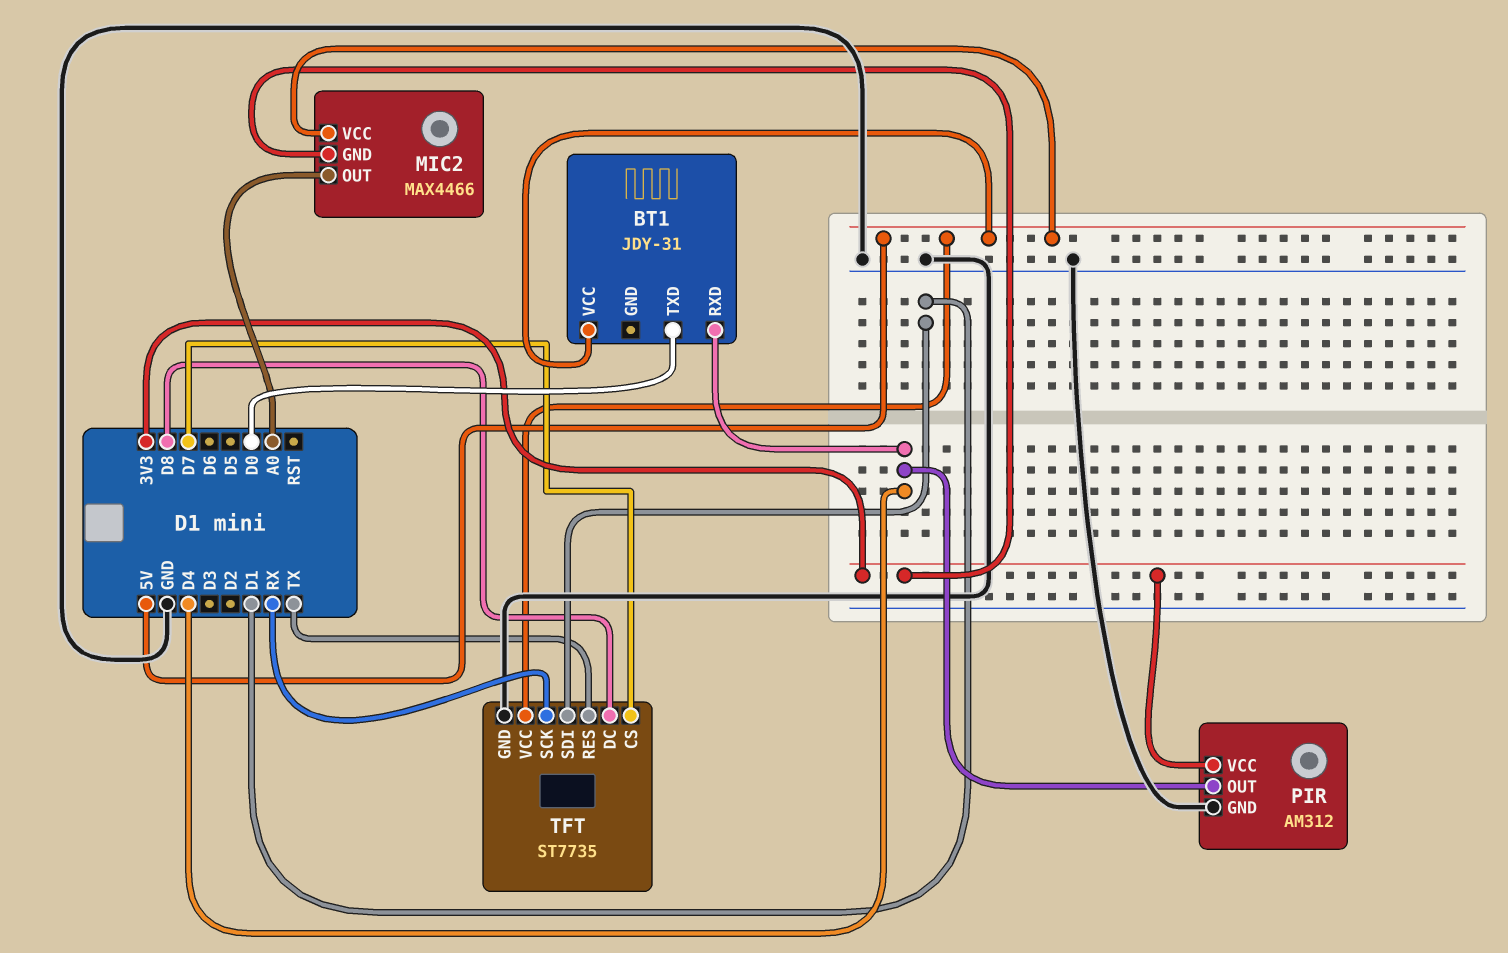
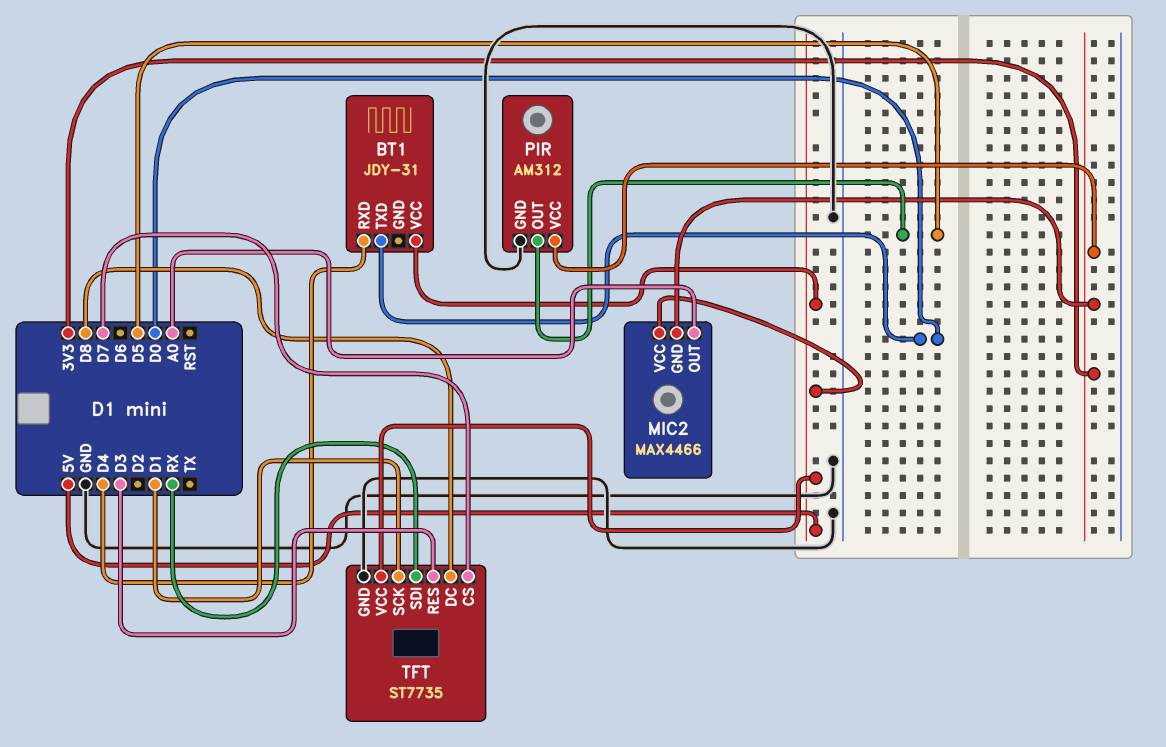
PIR pin OUT: D4 -> D5
TFT pin RES: TX -> D3
TFT pin SCK: RX -> D1
TFT pin SDI: D1 -> RX

